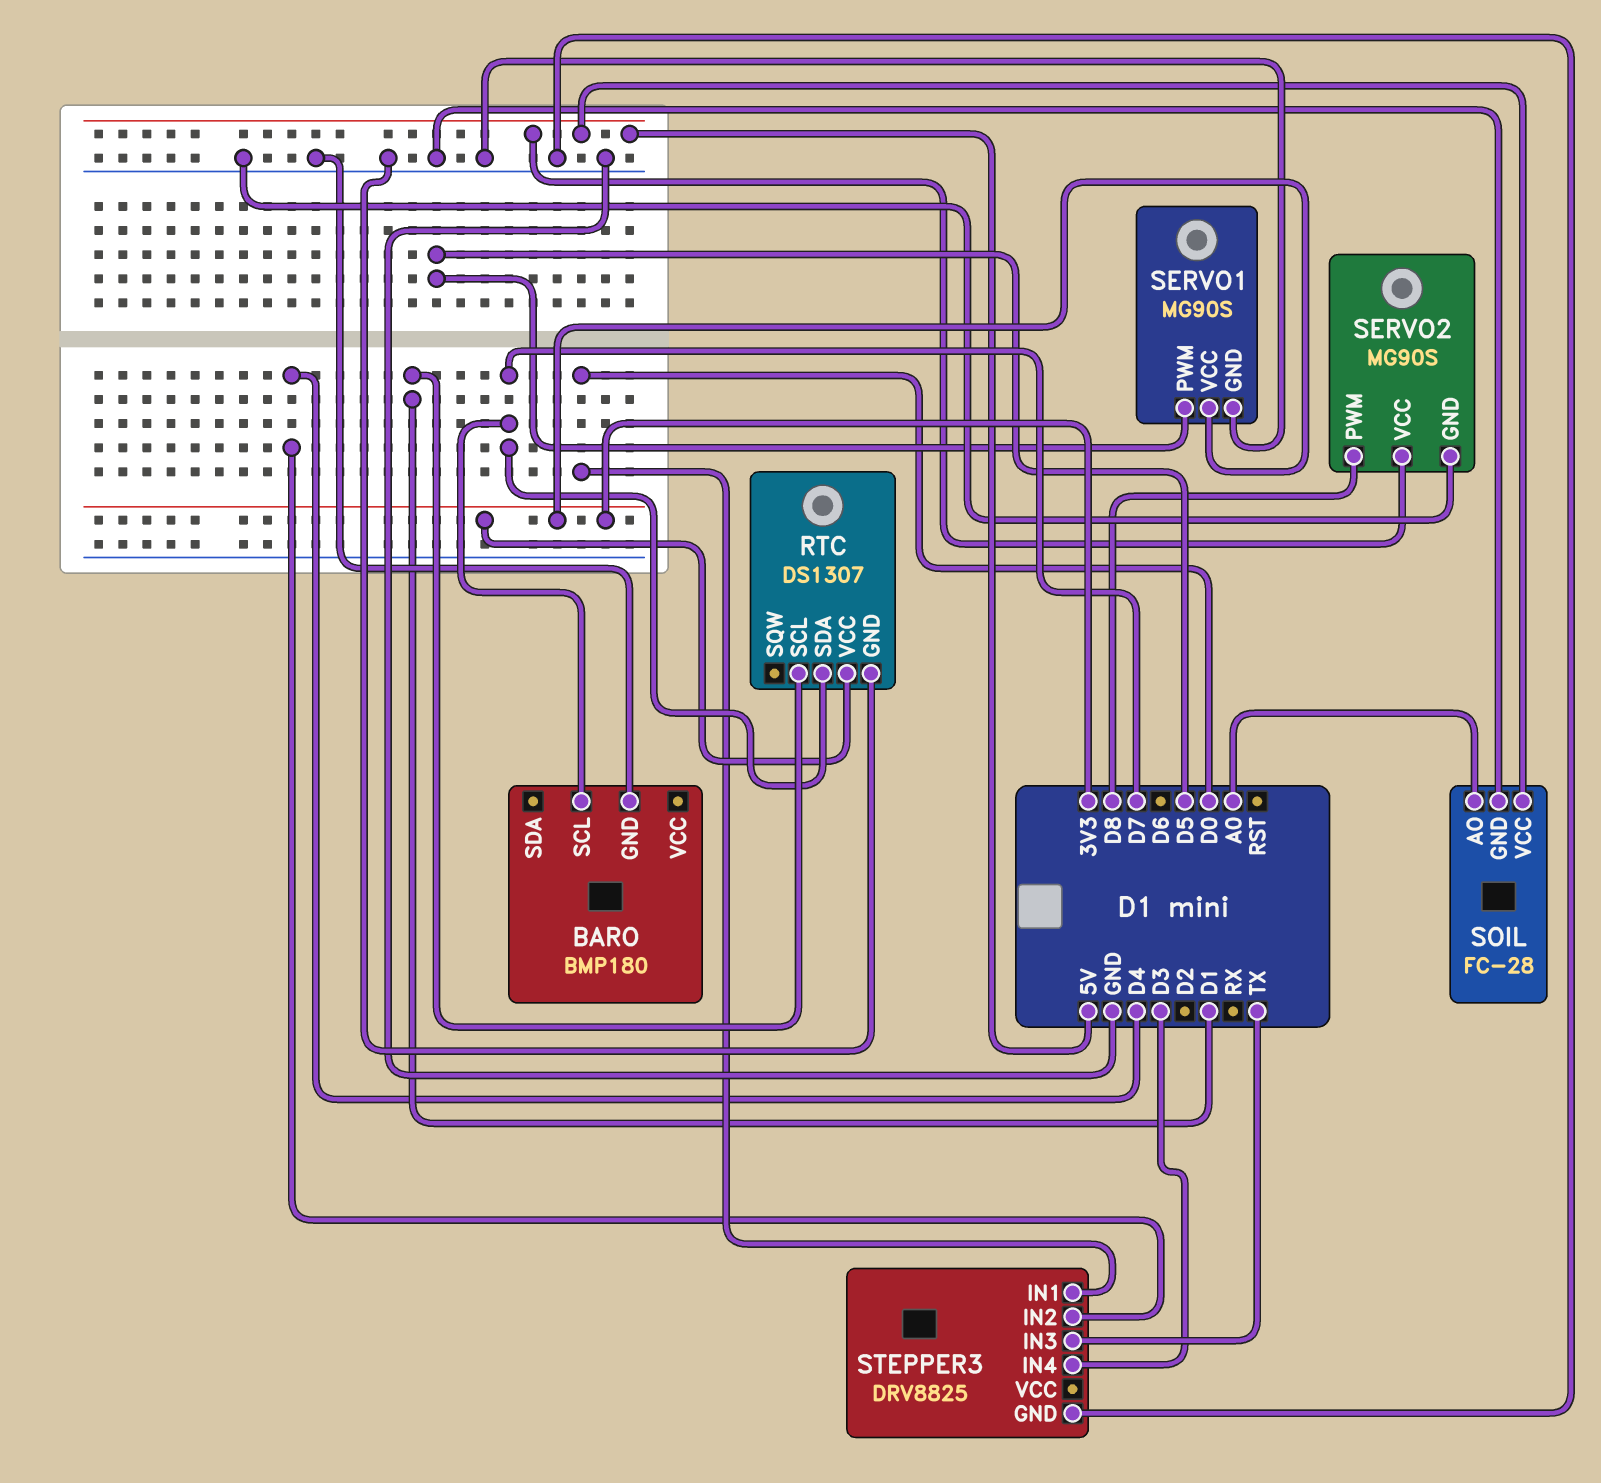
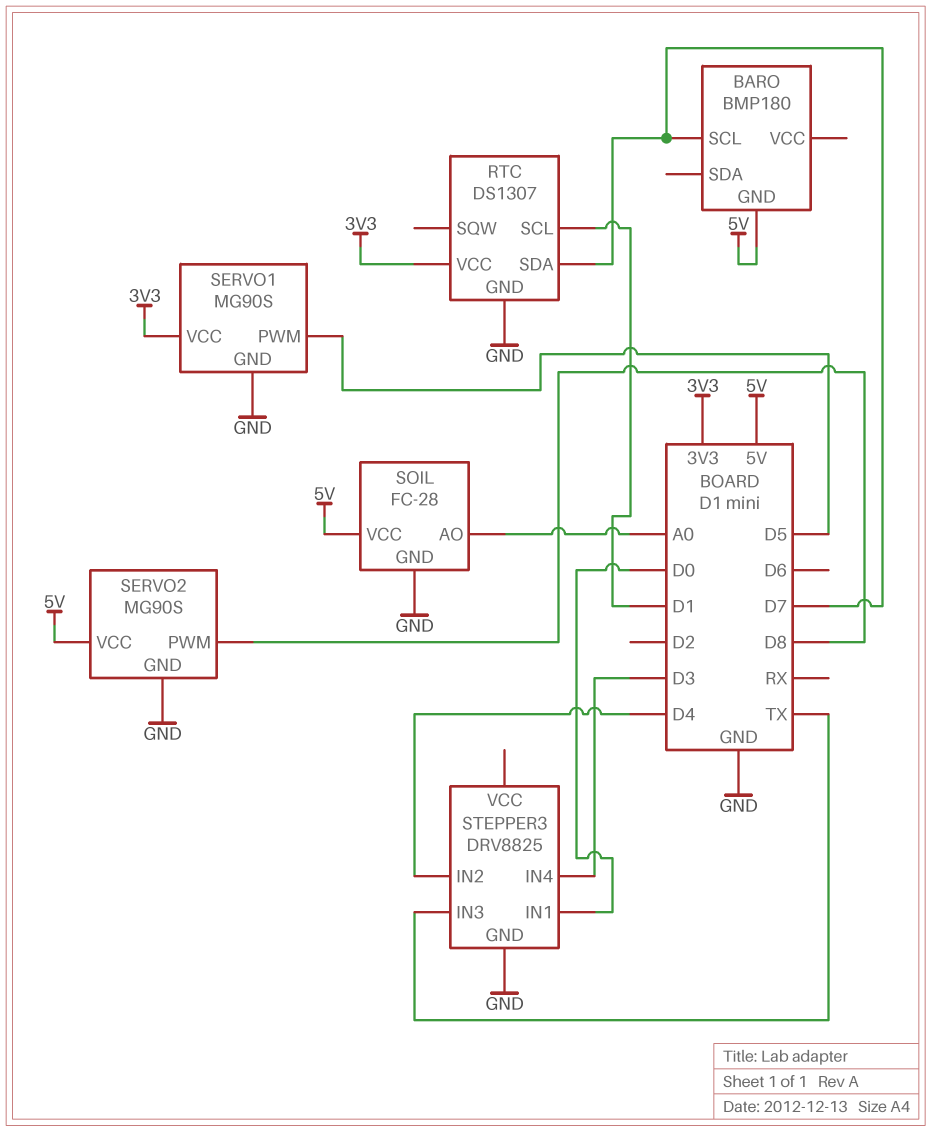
BARO pin GND: GND -> 5V

